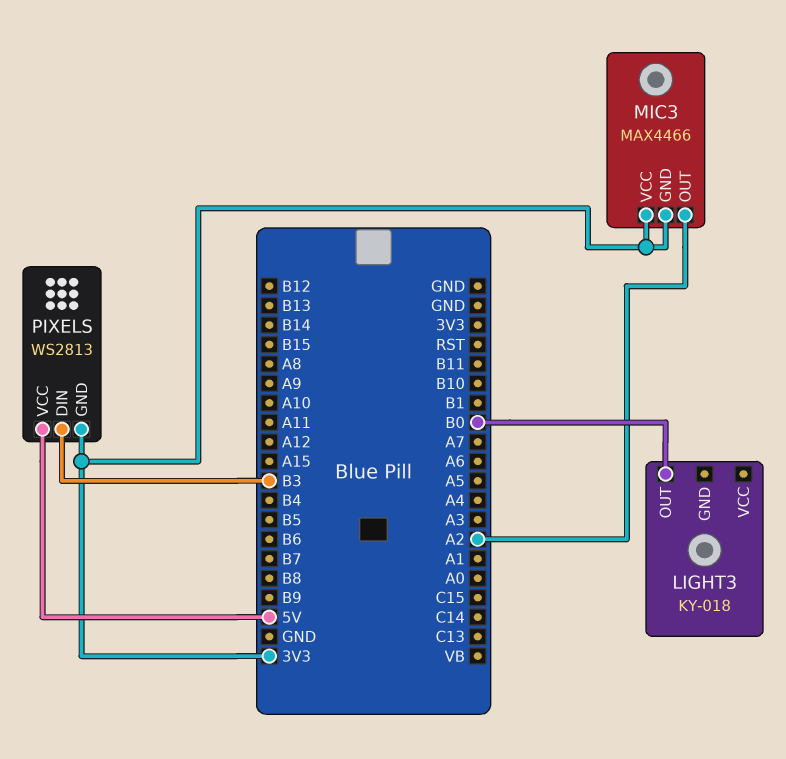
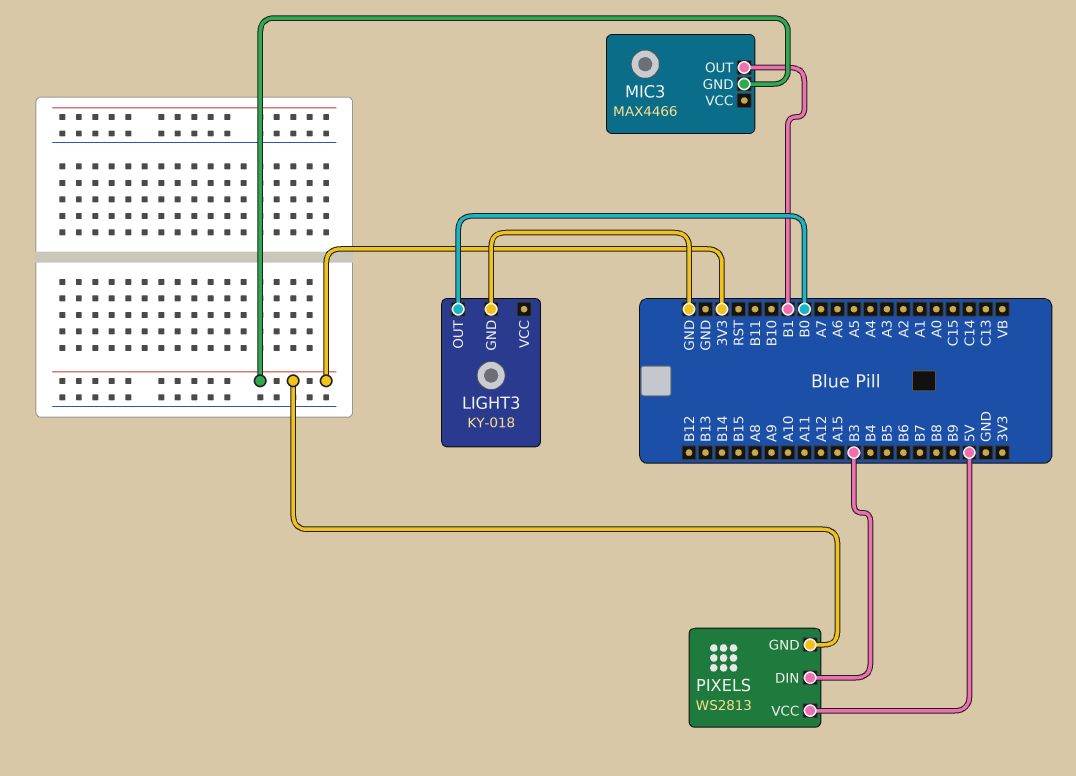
LIGHT3 pin GND: none -> GND
MIC3 pin OUT: A2 -> B1
MIC3 pin VCC: 3V3 -> none

